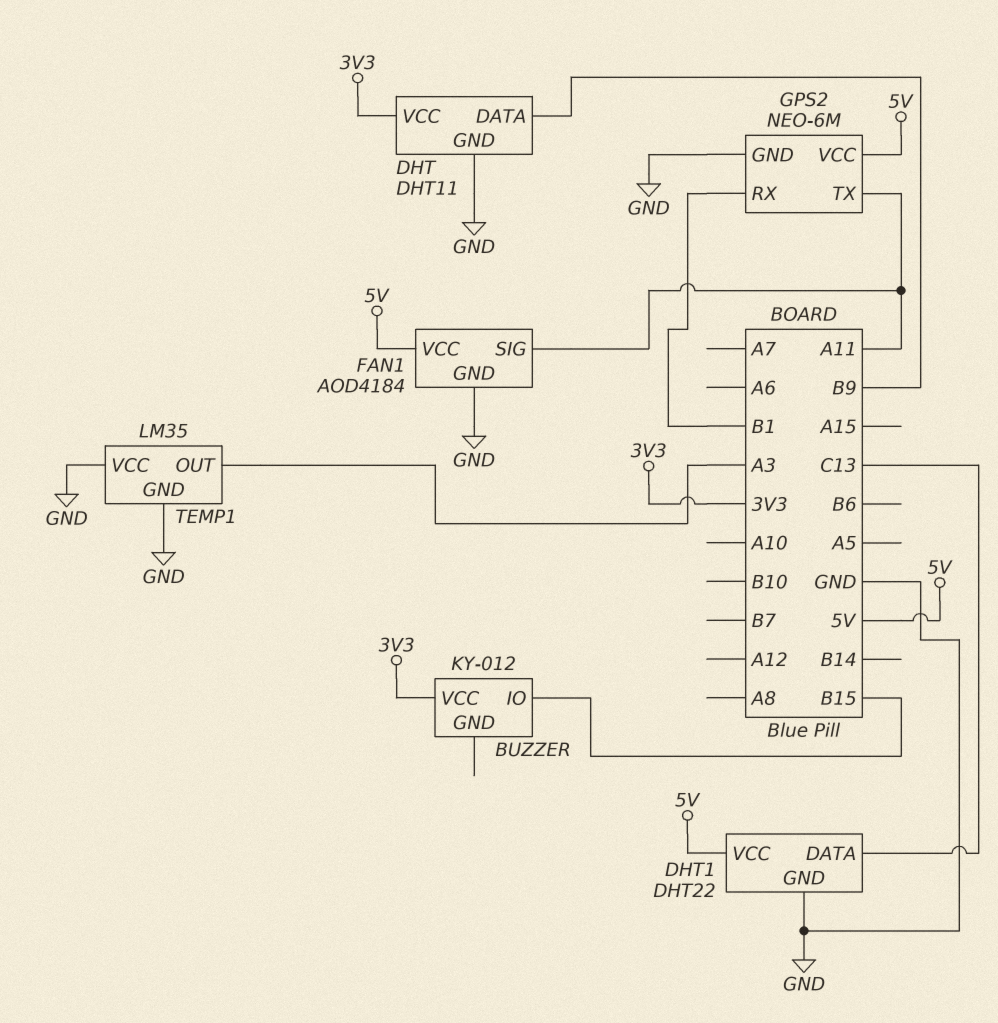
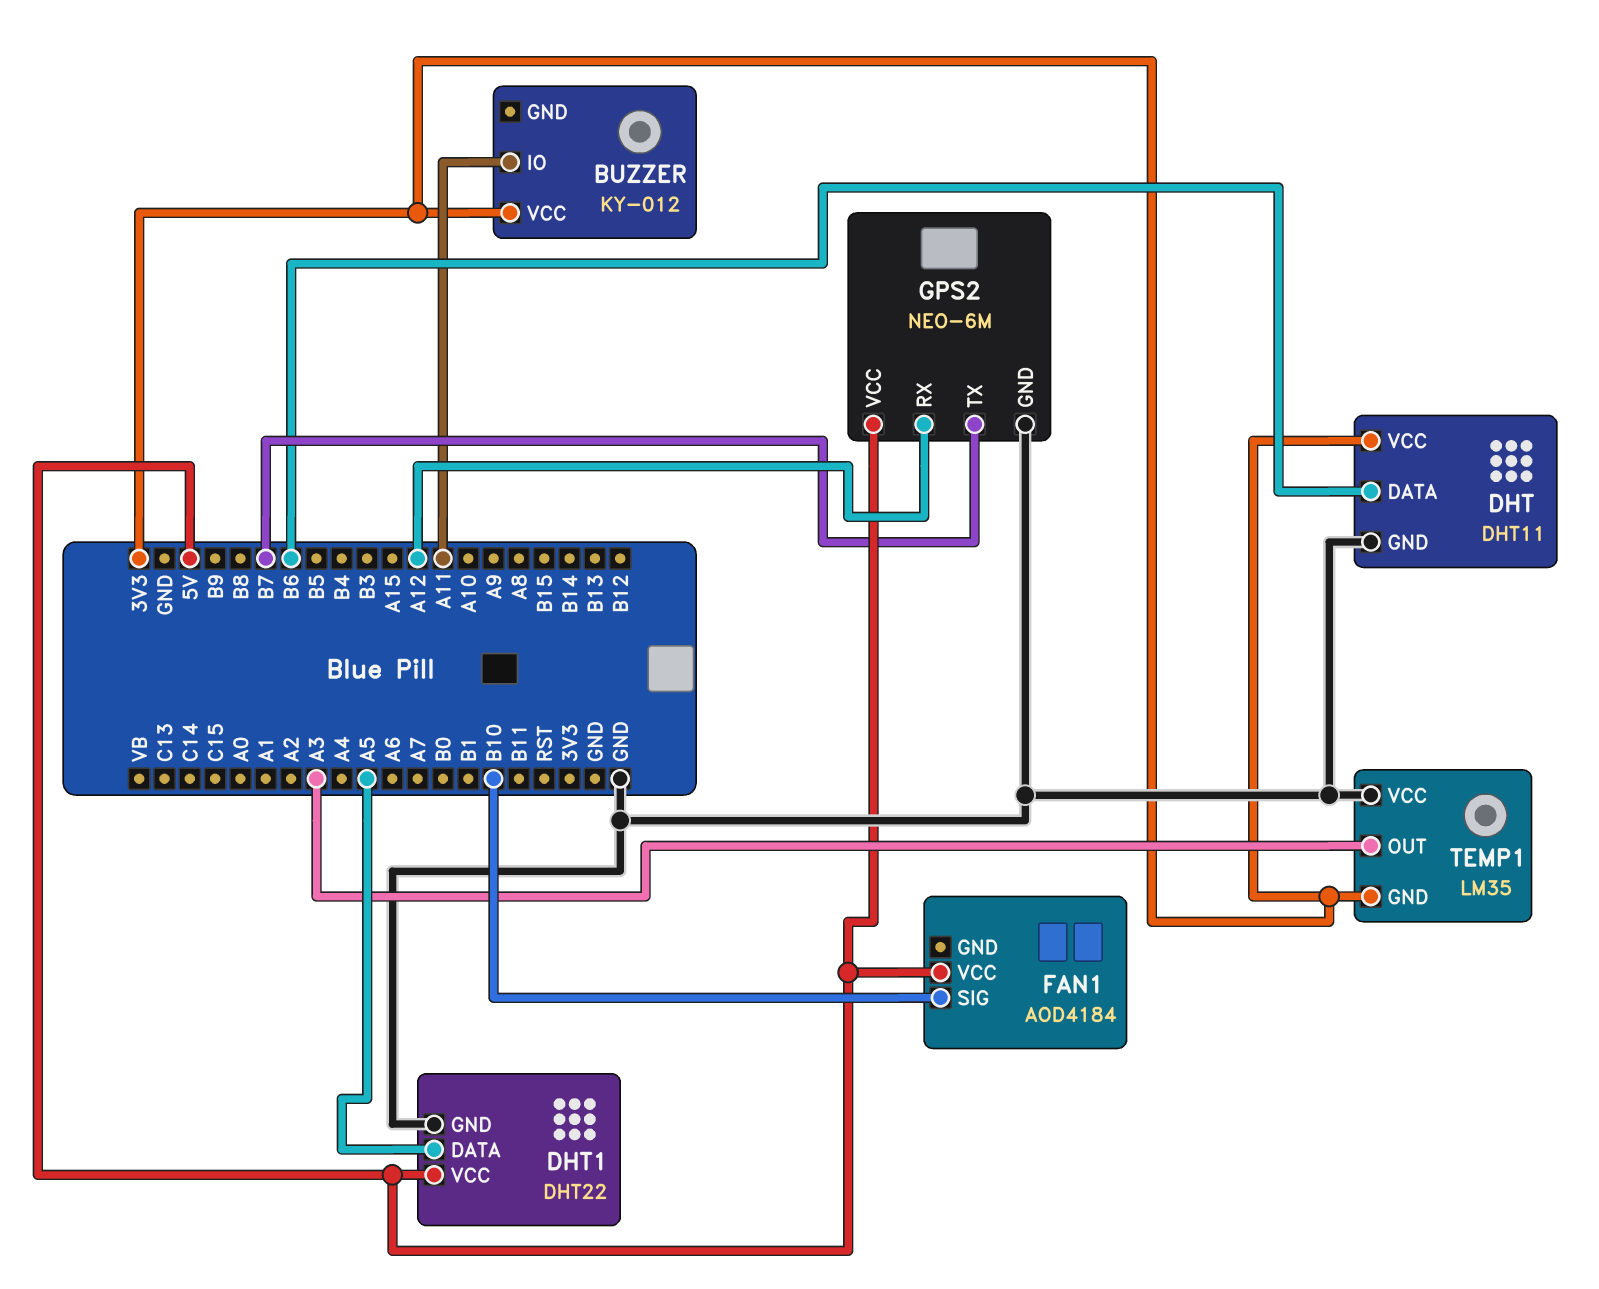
BUZZER pin IO: B15 -> A11
DHT pin DATA: B9 -> B6
DHT1 pin DATA: C13 -> A5
FAN1 pin GND: GND -> none
FAN1 pin SIG: A11 -> B10
GPS2 pin RX: B1 -> A12
GPS2 pin TX: A11 -> B7
TEMP1 pin GND: GND -> 3V3

